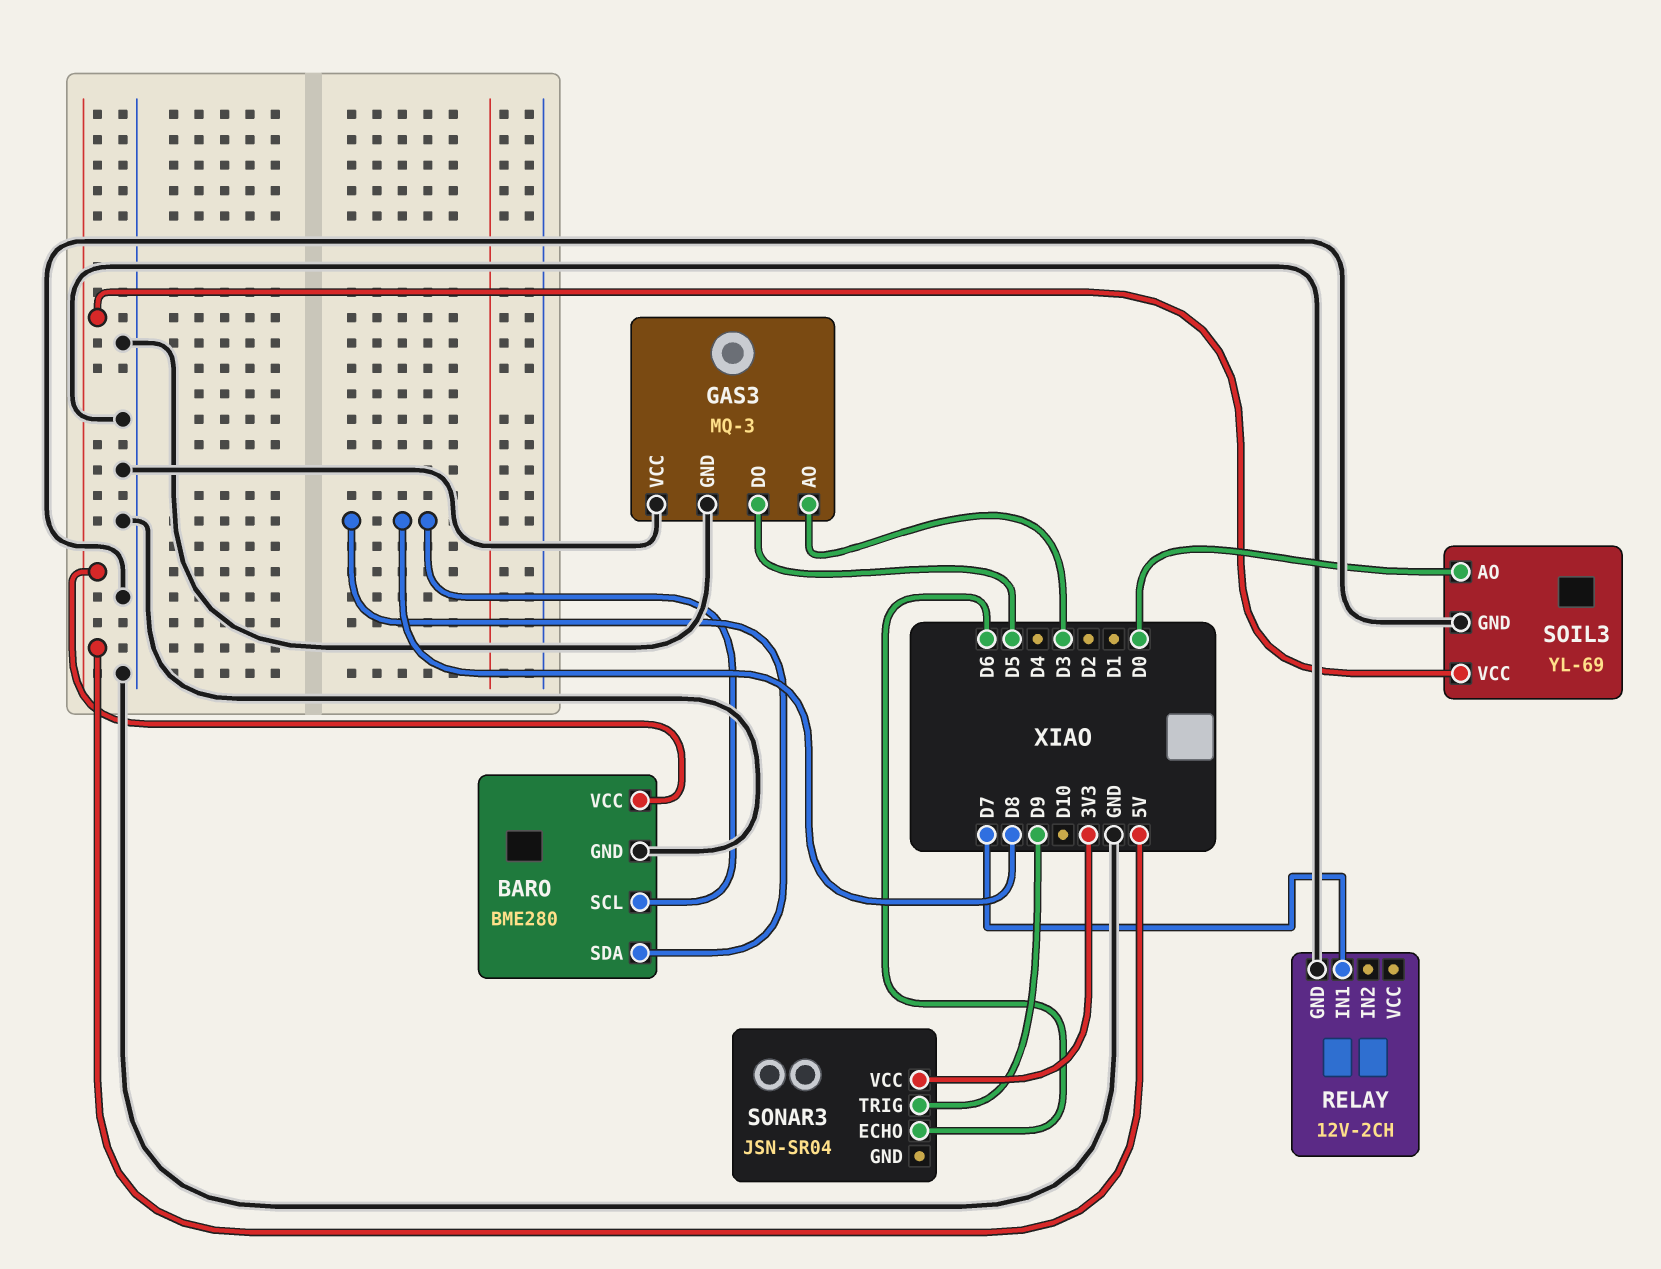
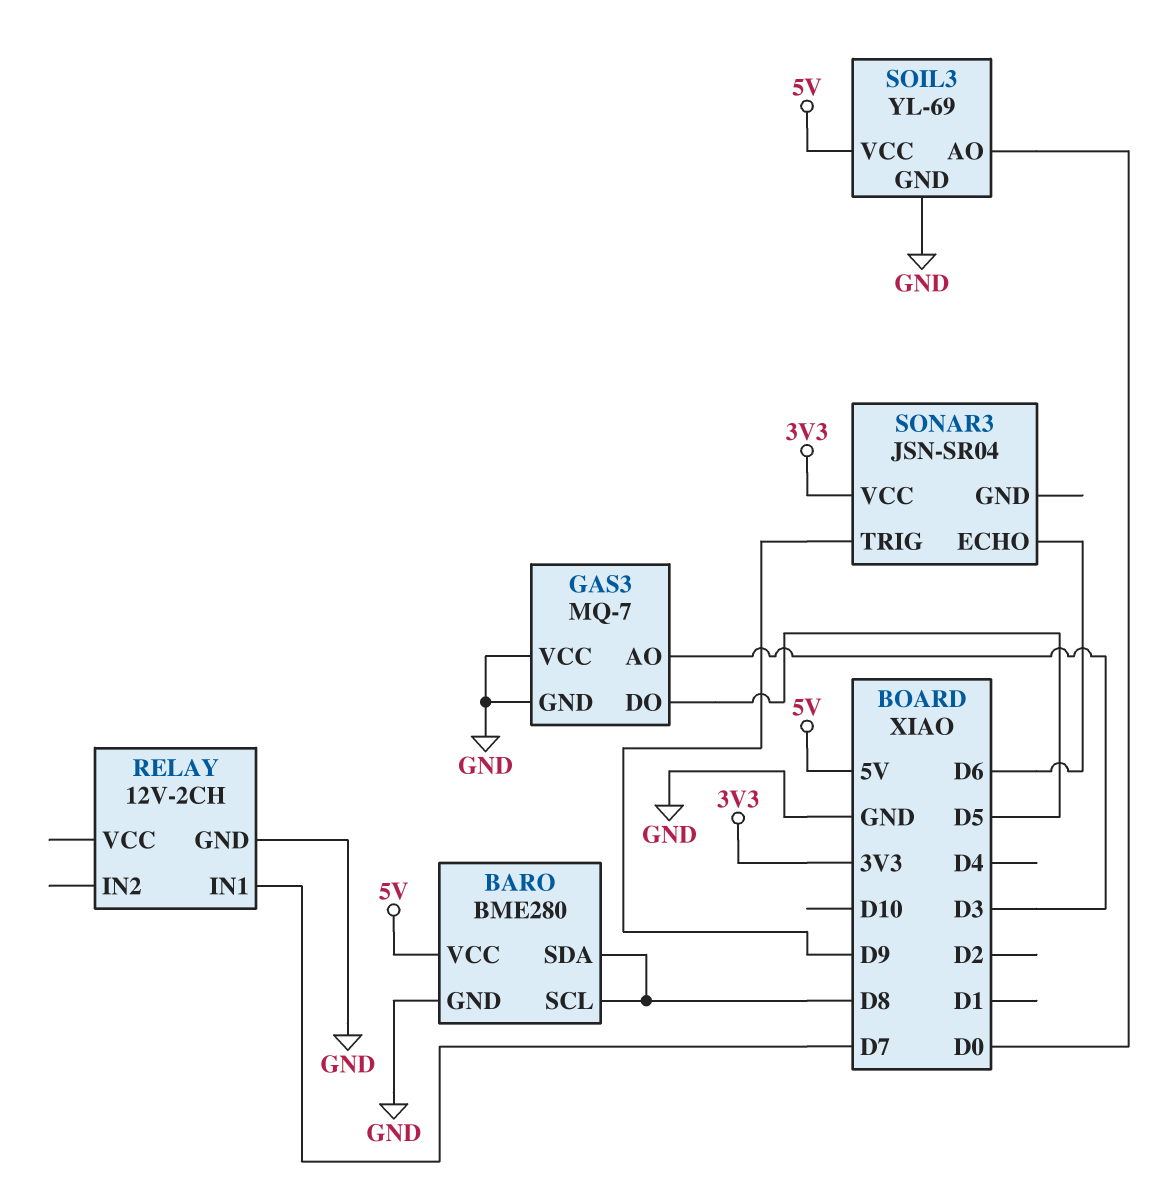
GAS3: MQ-3 -> MQ-7

